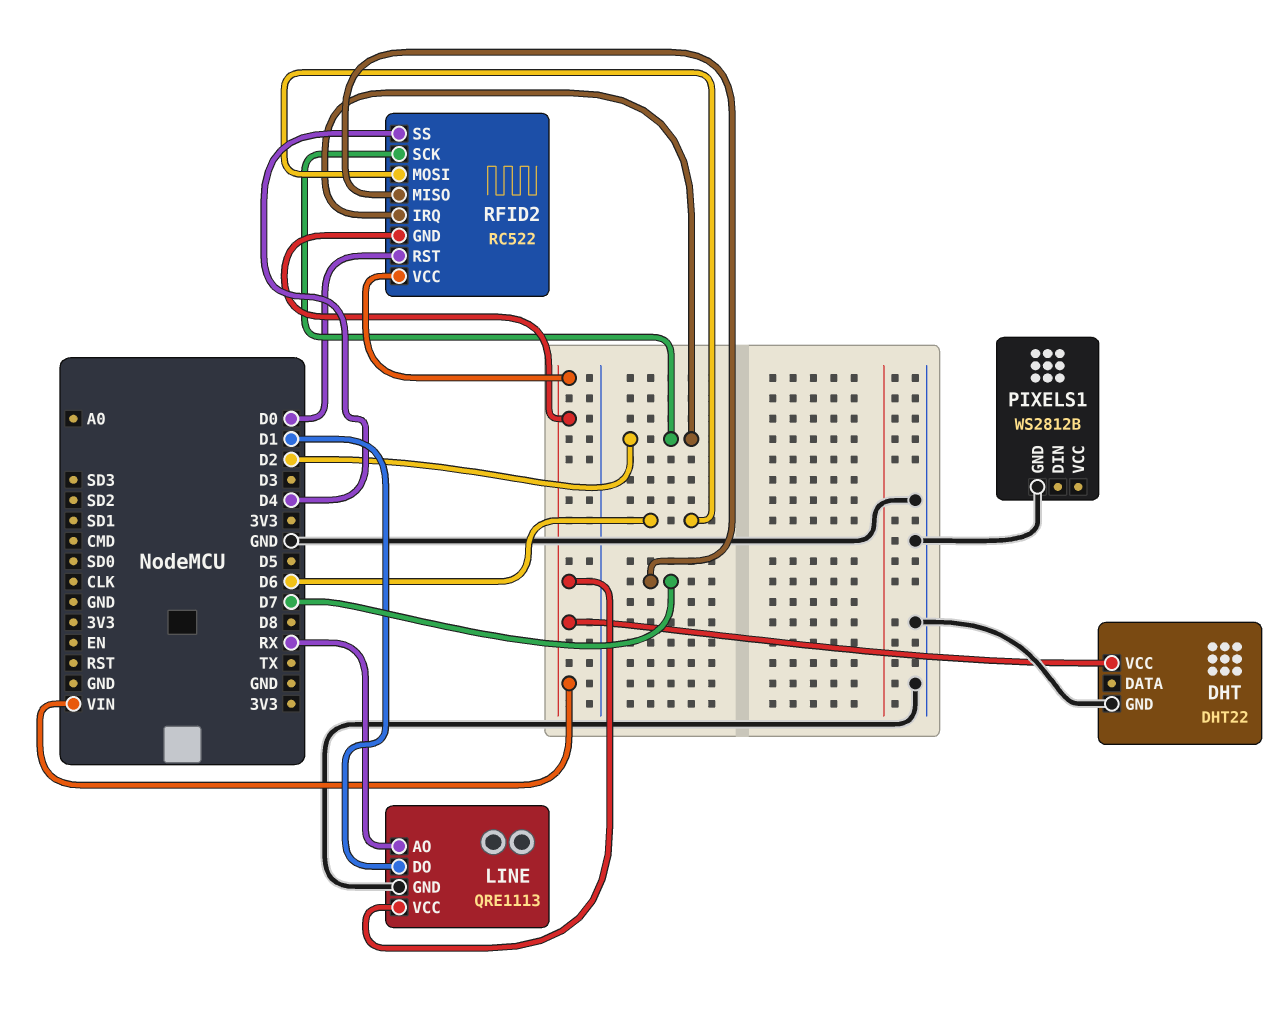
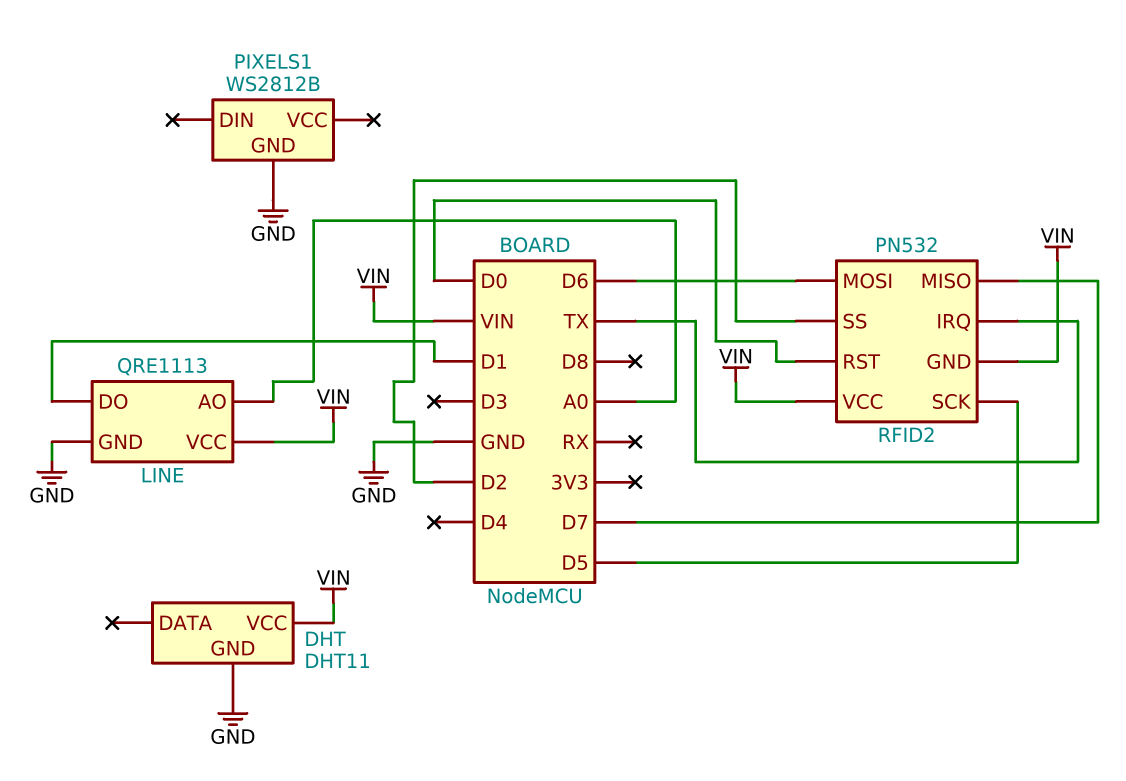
DHT: DHT22 -> DHT11
LINE pin AO: RX -> A0
RFID2: RC522 -> PN532
RFID2 pin IRQ: D2 -> TX
RFID2 pin SCK: D2 -> D5
RFID2 pin SS: D4 -> D2

